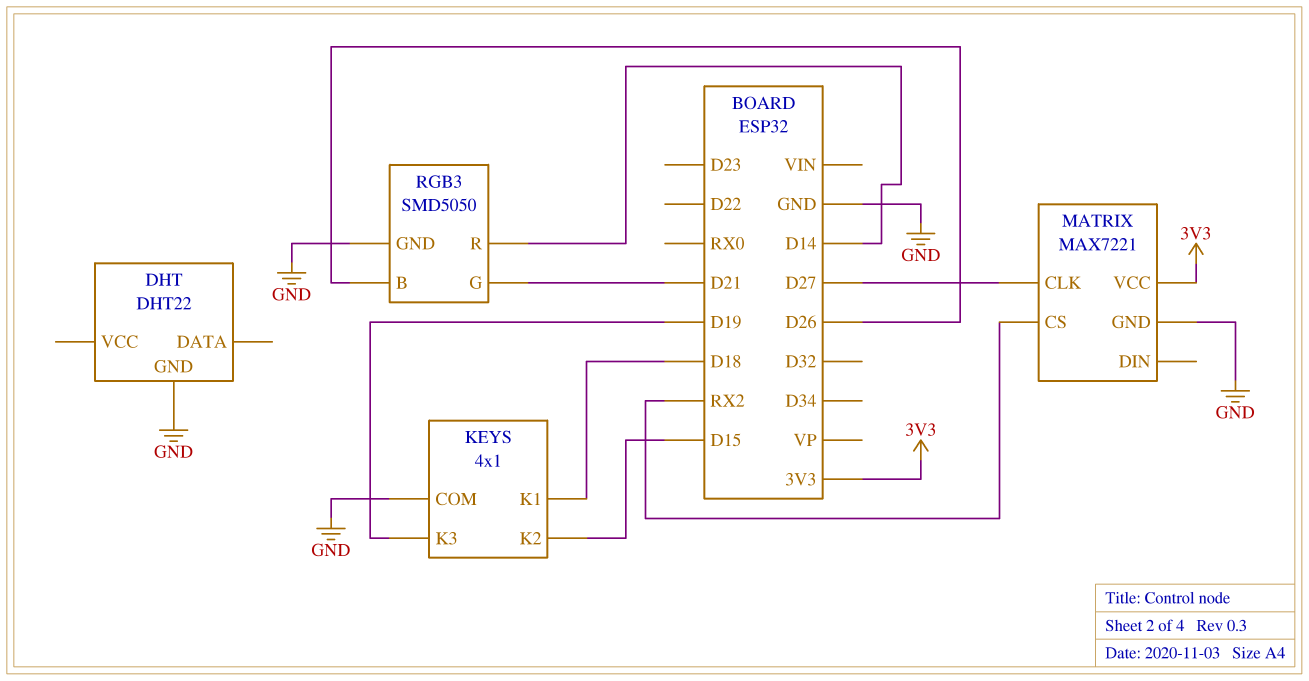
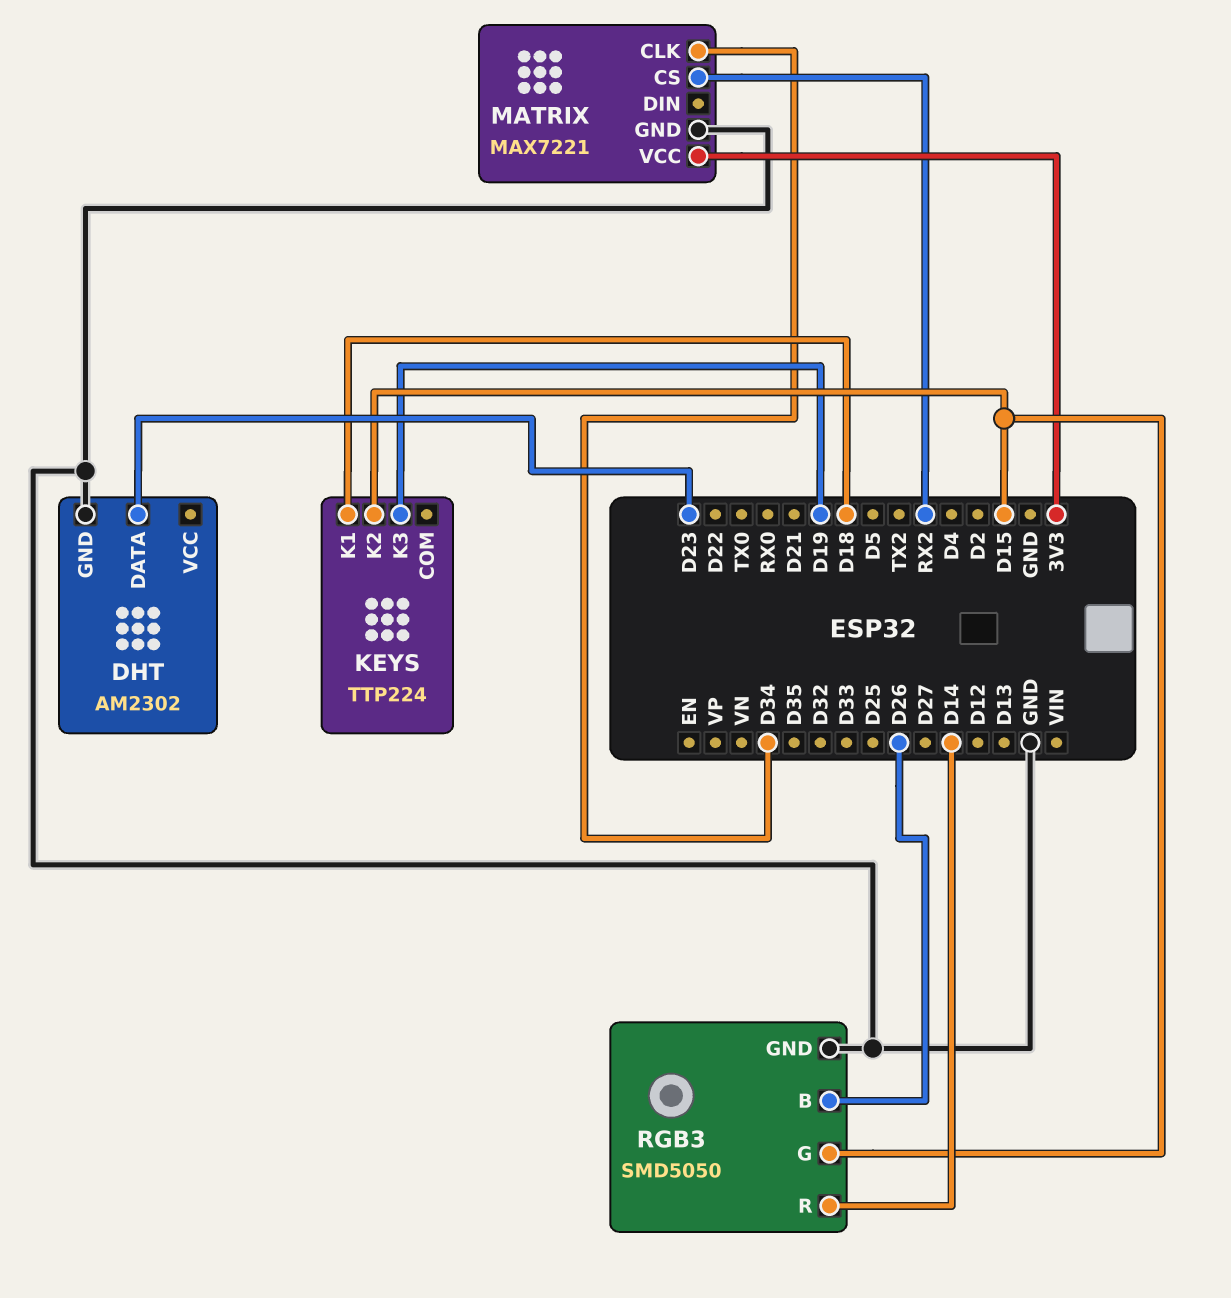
DHT: DHT22 -> AM2302
DHT pin DATA: none -> D23
KEYS: 4x1 -> TTP224
KEYS pin COM: GND -> none
MATRIX pin CLK: D27 -> D34
RGB3 pin G: D21 -> D15

